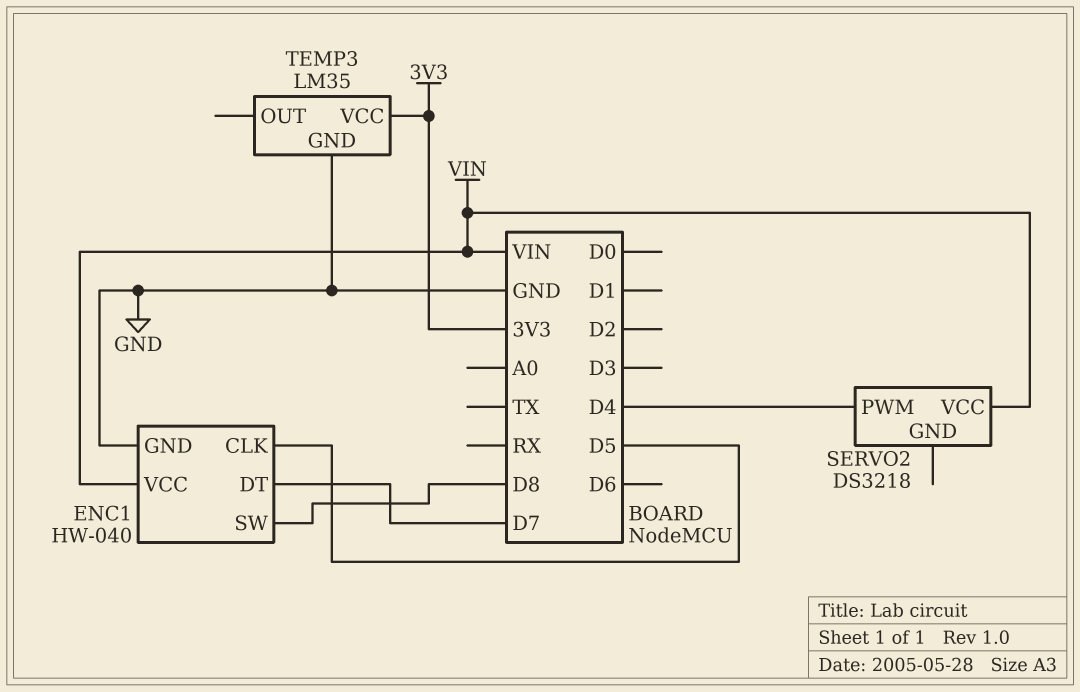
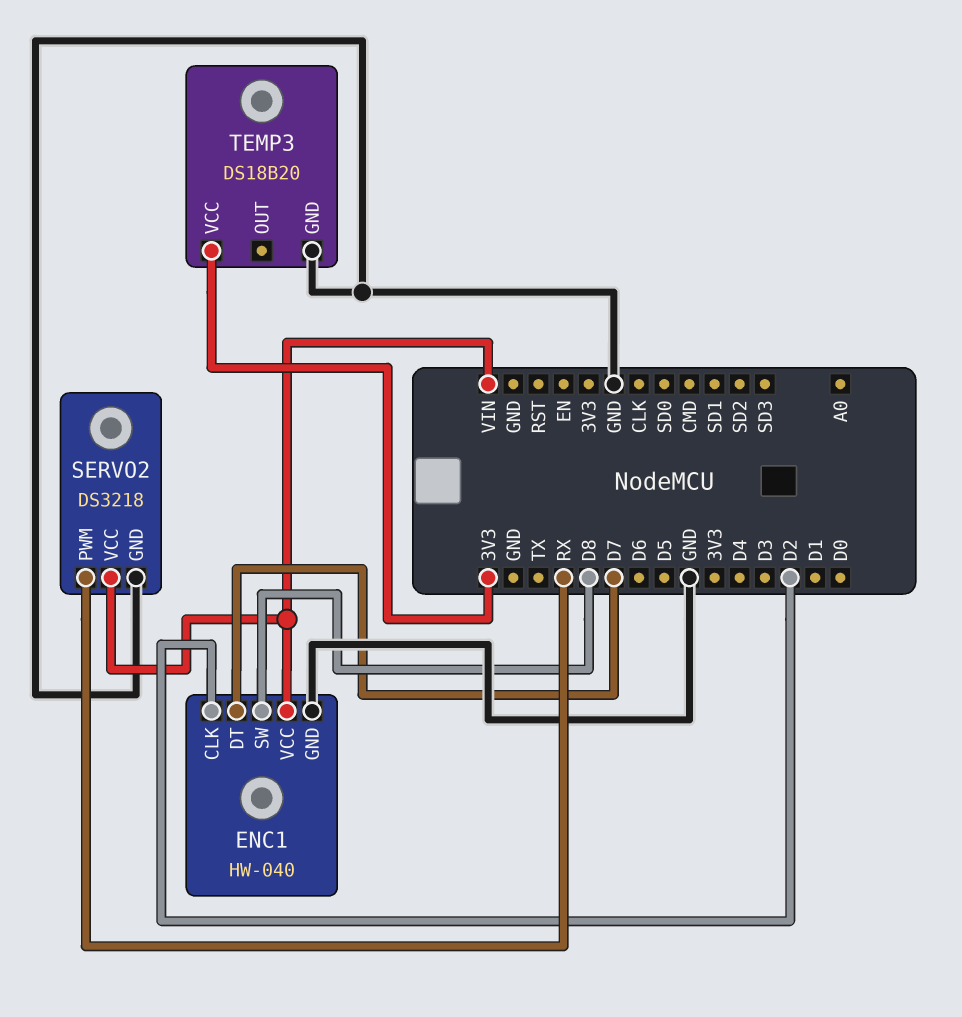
ENC1 pin CLK: D5 -> D2
SERVO2 pin GND: none -> GND
SERVO2 pin PWM: D4 -> RX
TEMP3: LM35 -> DS18B20

